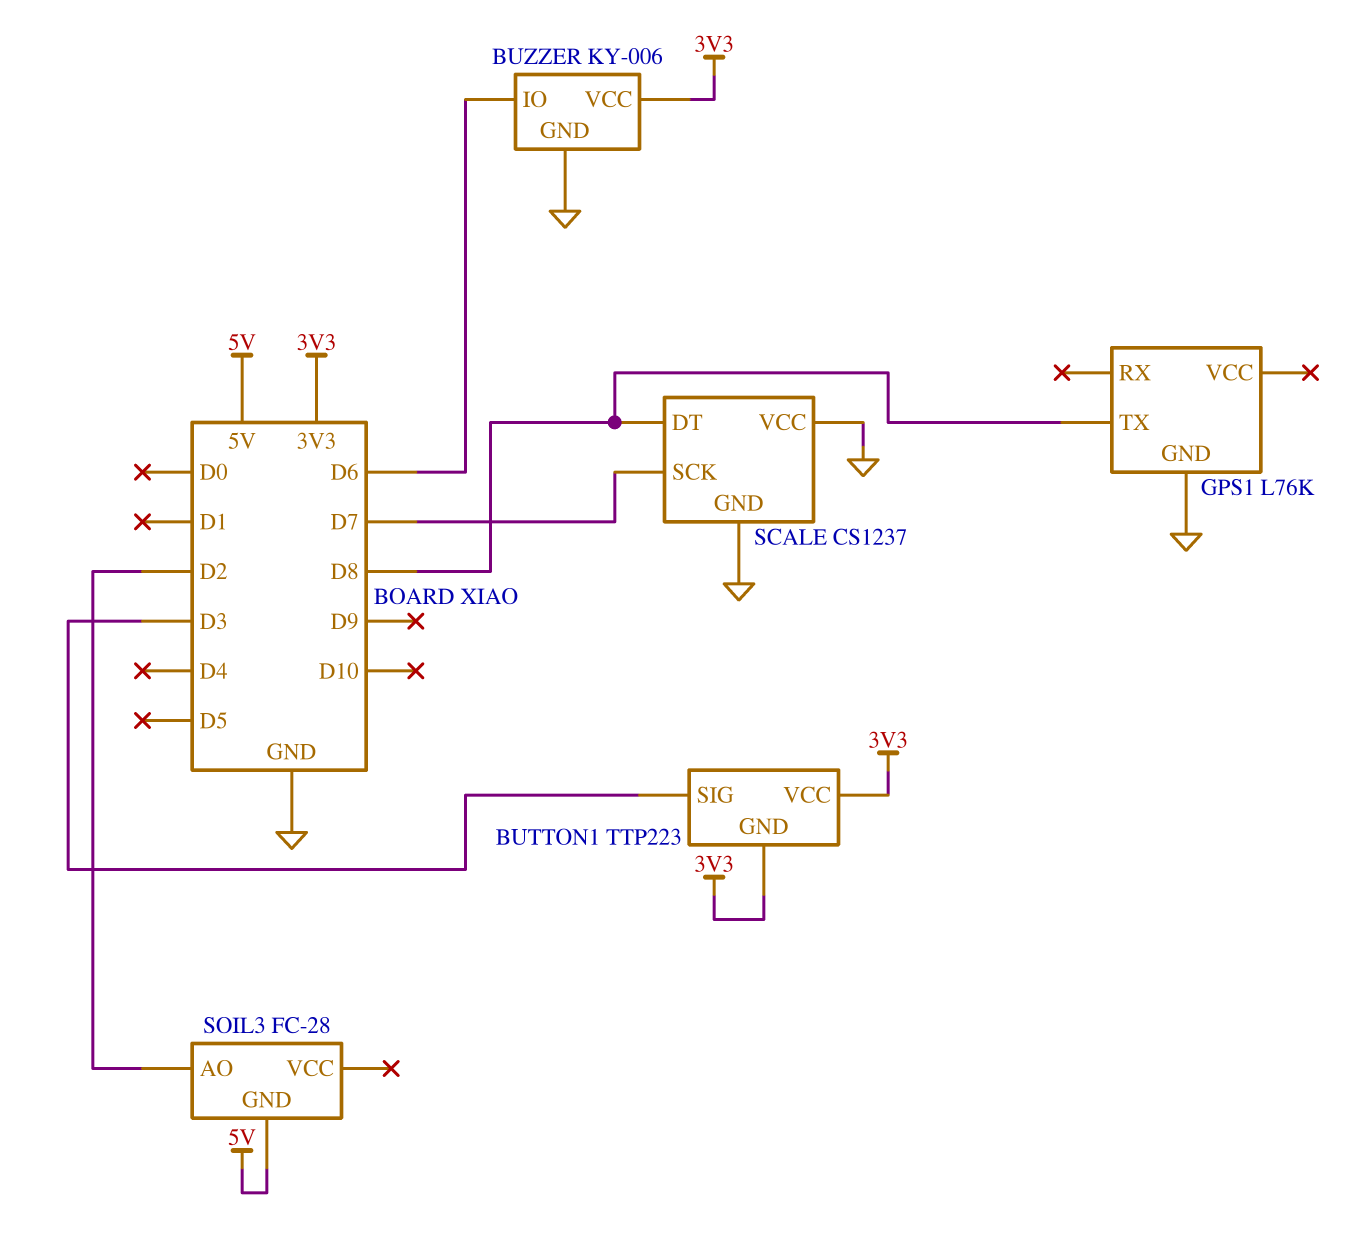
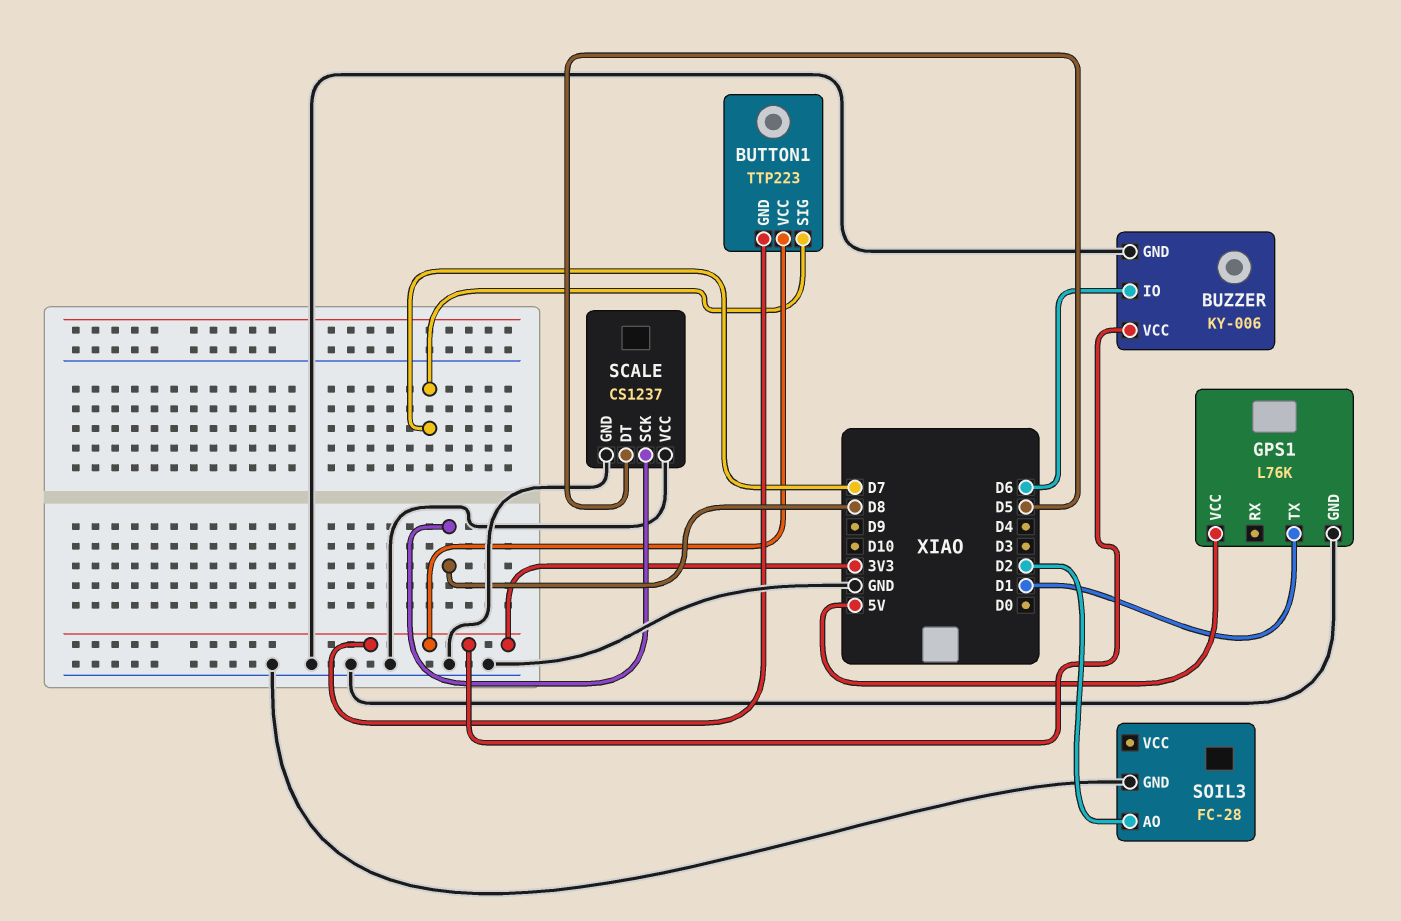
BUTTON1 pin SIG: D3 -> D7
GPS1 pin TX: D8 -> D1
GPS1 pin VCC: none -> 5V
SCALE pin DT: D8 -> D5
SCALE pin SCK: D7 -> D8
SOIL3 pin GND: 5V -> GND

